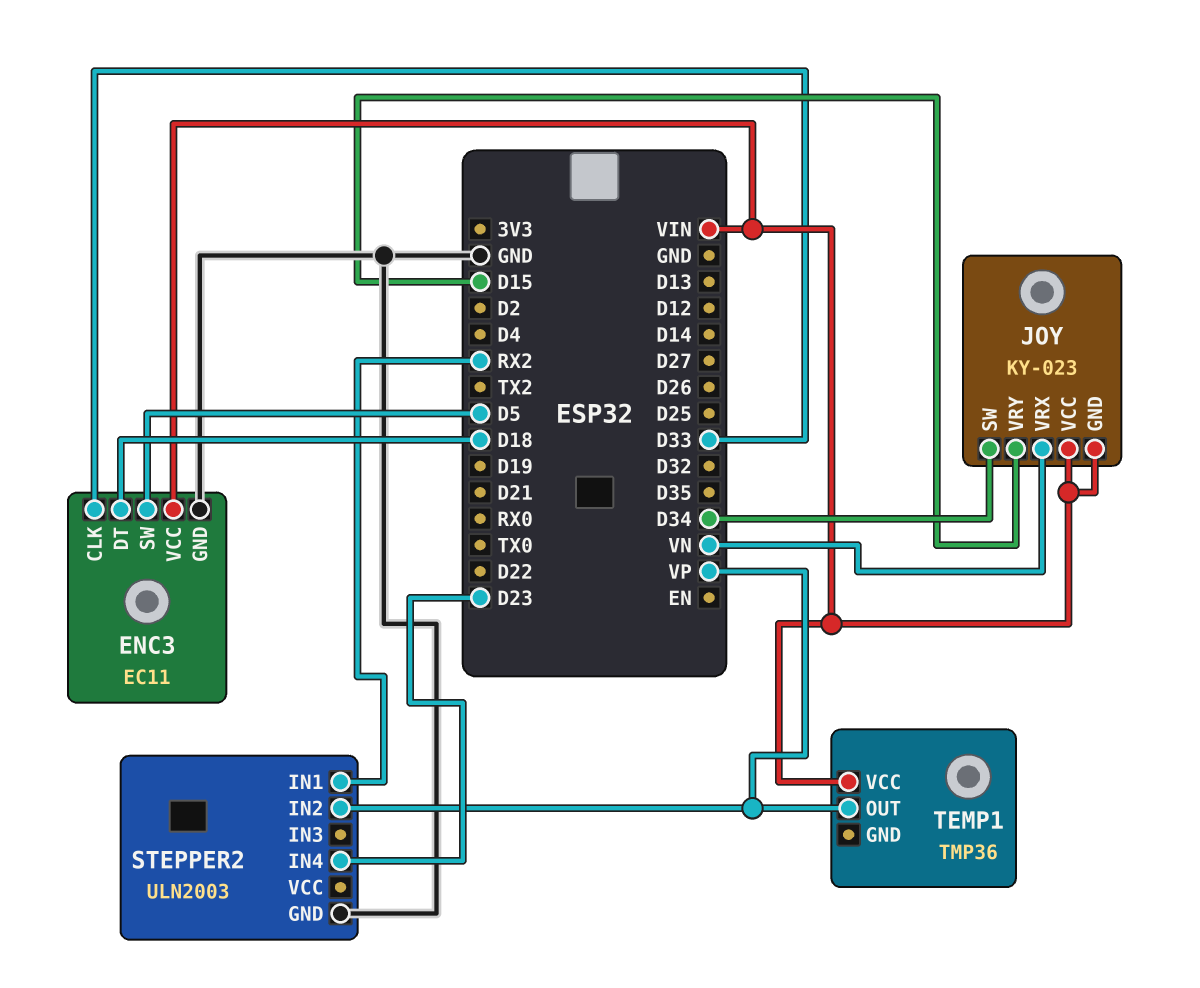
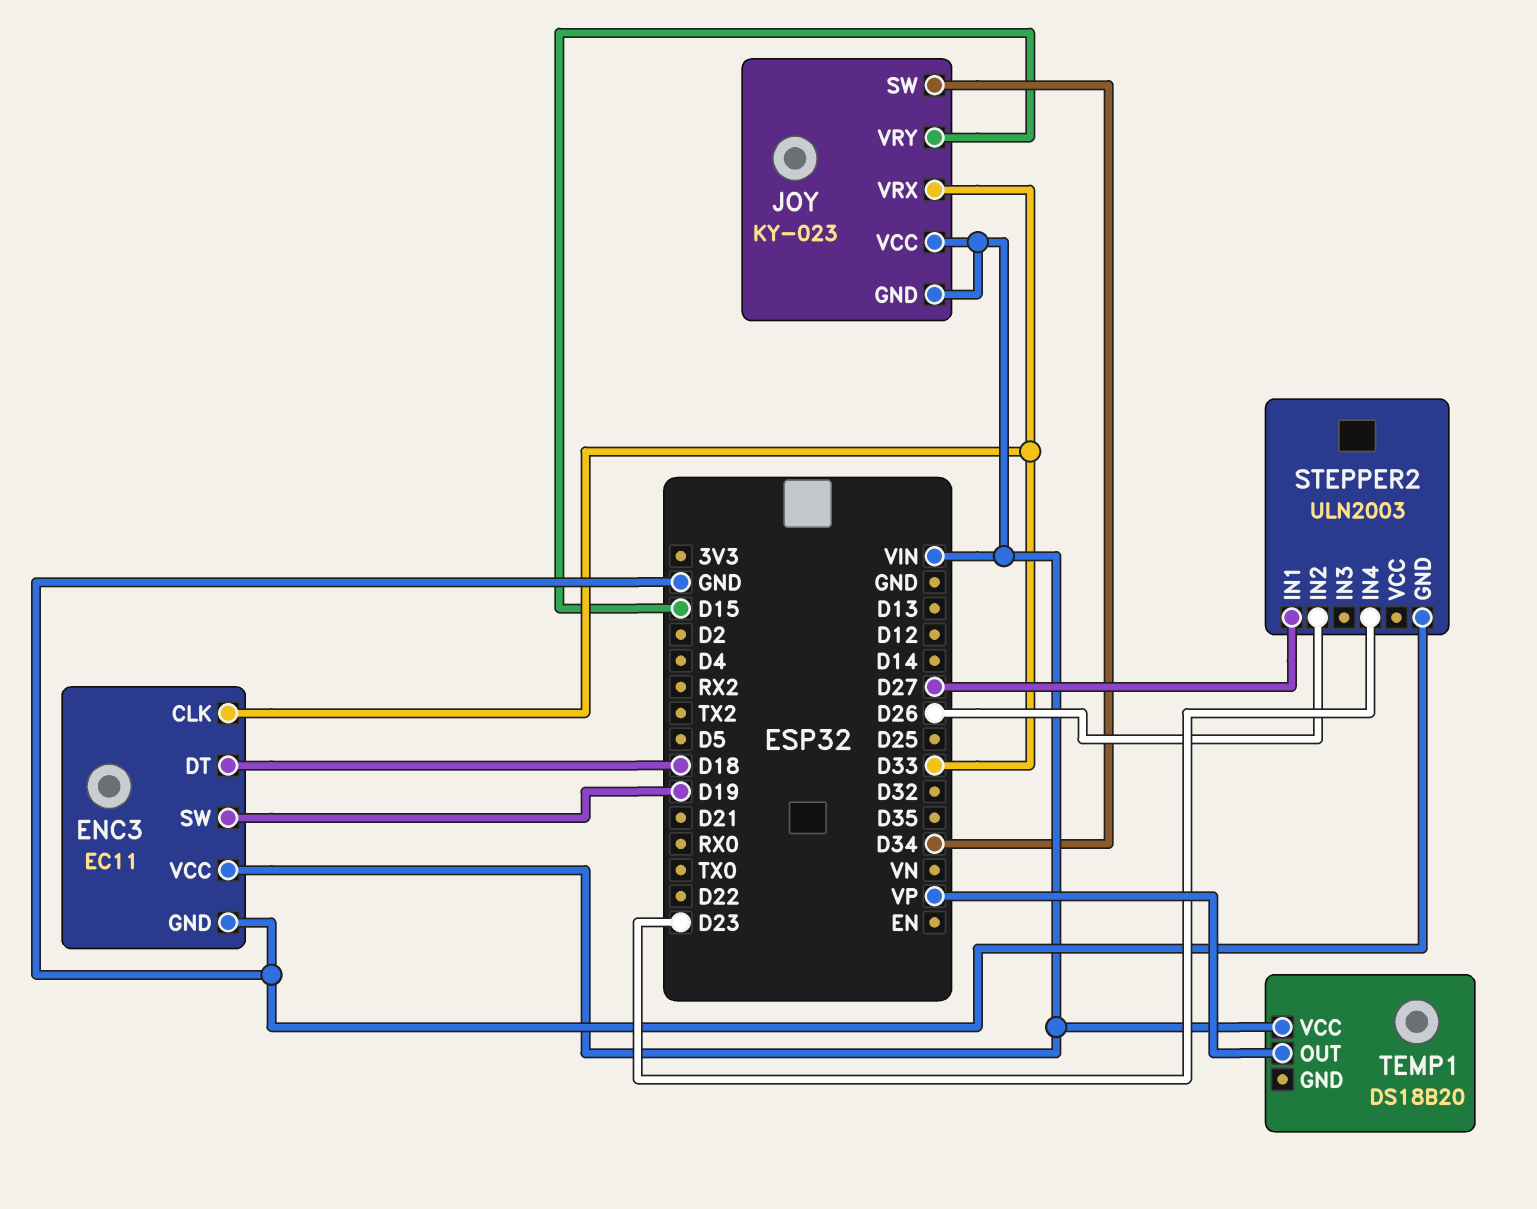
ENC3 pin SW: D5 -> D19
JOY pin VRX: VN -> D33
STEPPER2 pin IN1: RX2 -> D27
STEPPER2 pin IN2: VP -> D26
TEMP1: TMP36 -> DS18B20

